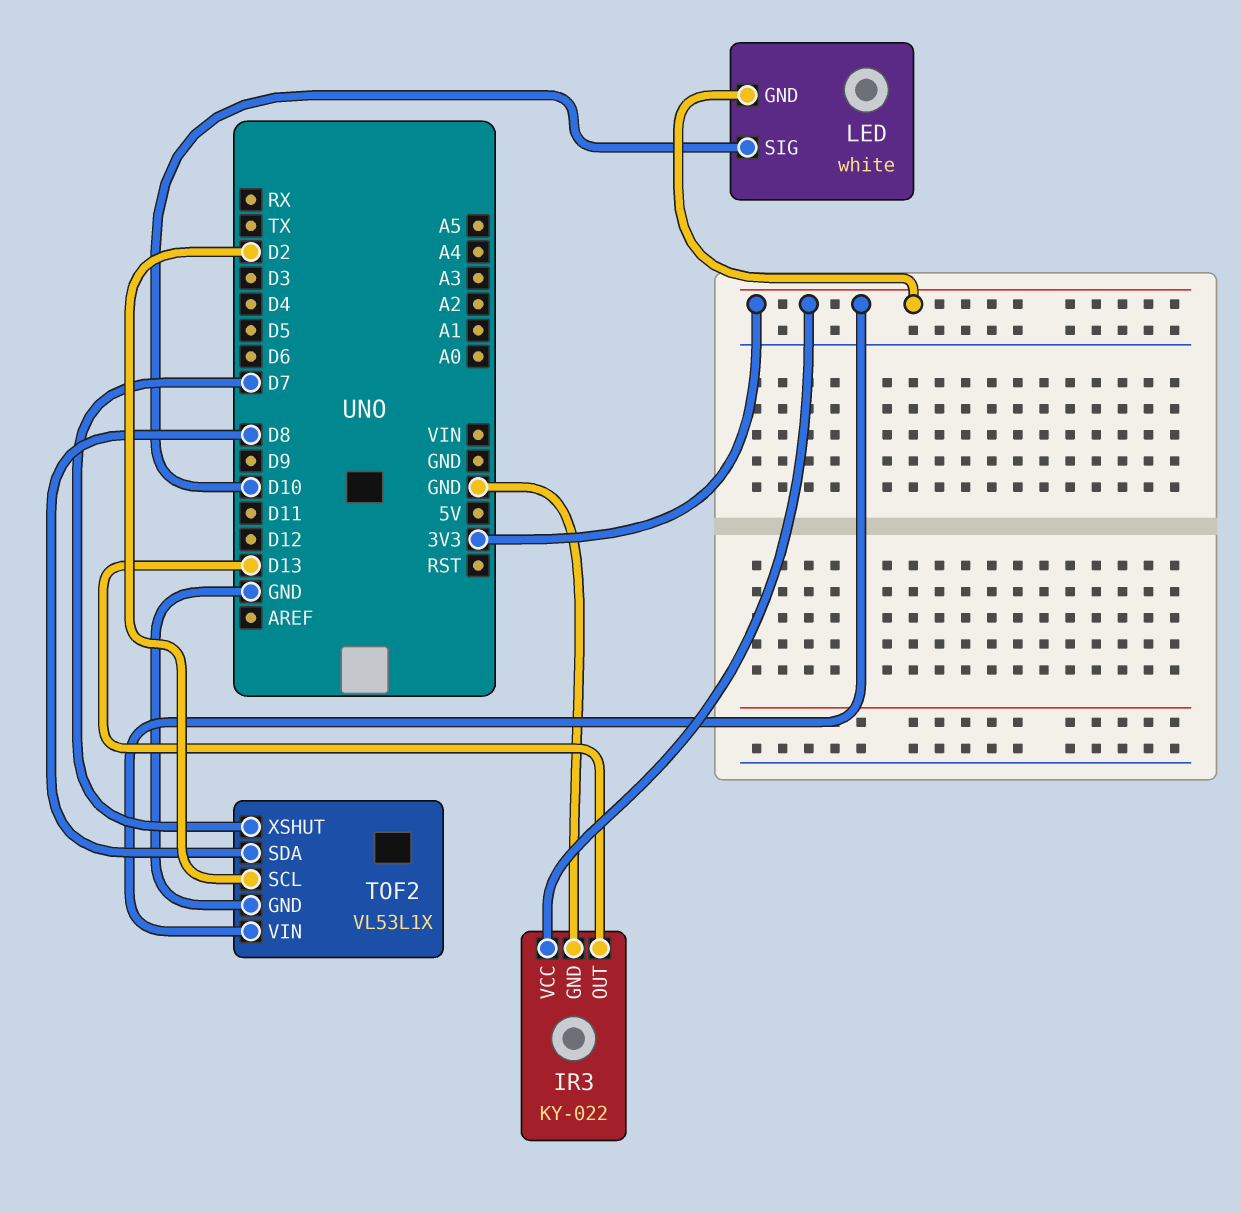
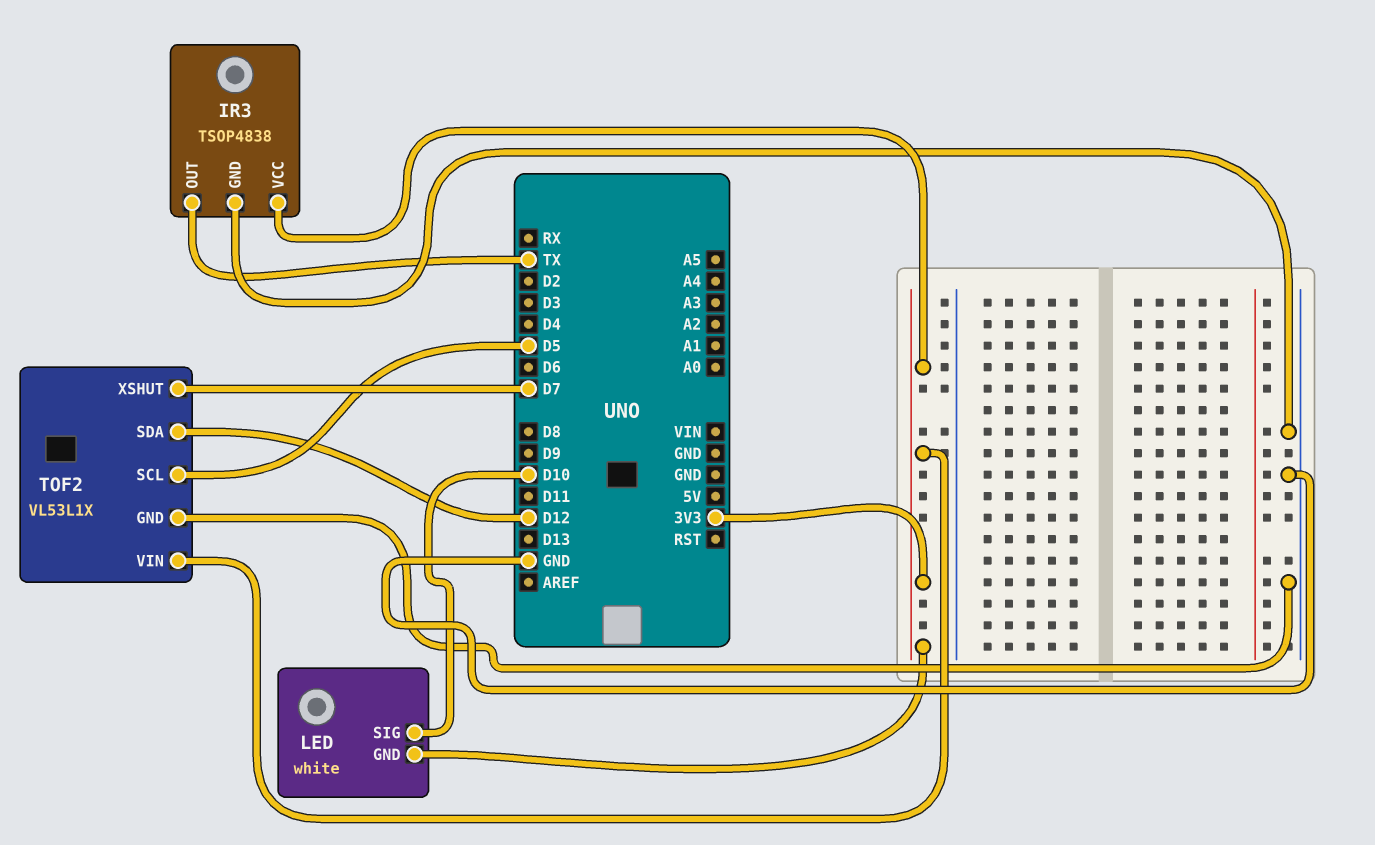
IR3: KY-022 -> TSOP4838
IR3 pin OUT: D13 -> TX
TOF2 pin SCL: D2 -> D5
TOF2 pin SDA: D8 -> D12

